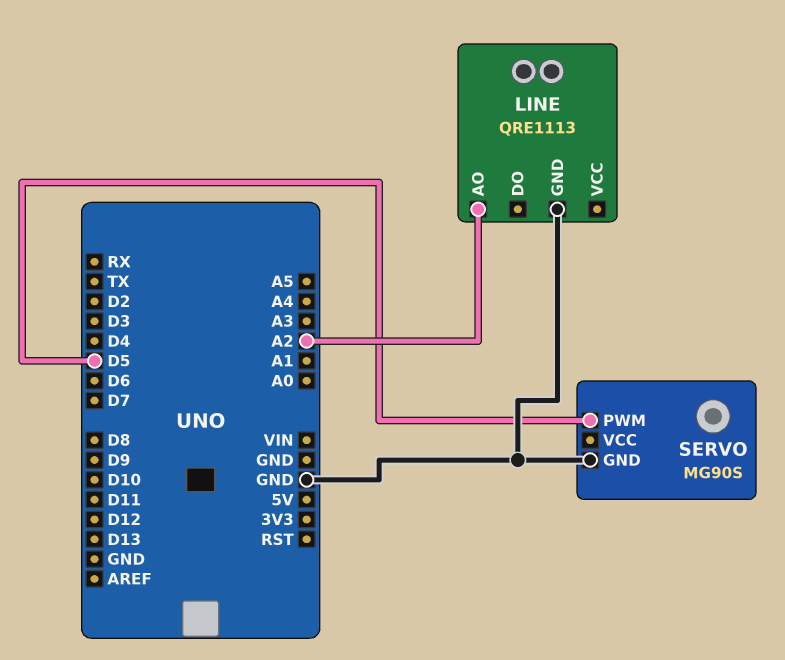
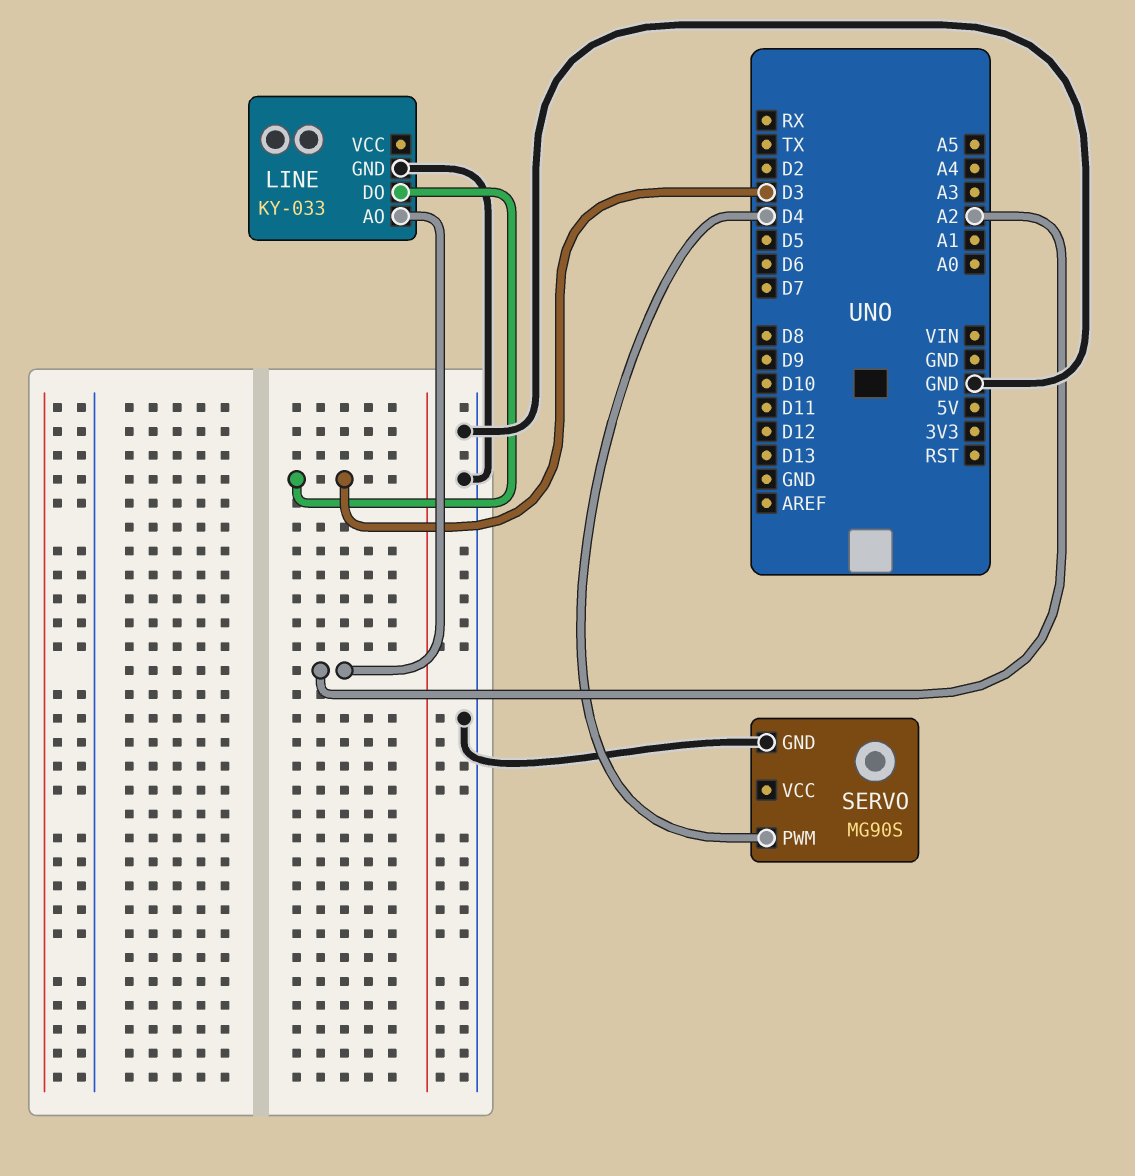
LINE: QRE1113 -> KY-033
LINE pin DO: none -> D3
SERVO pin PWM: D5 -> D4

